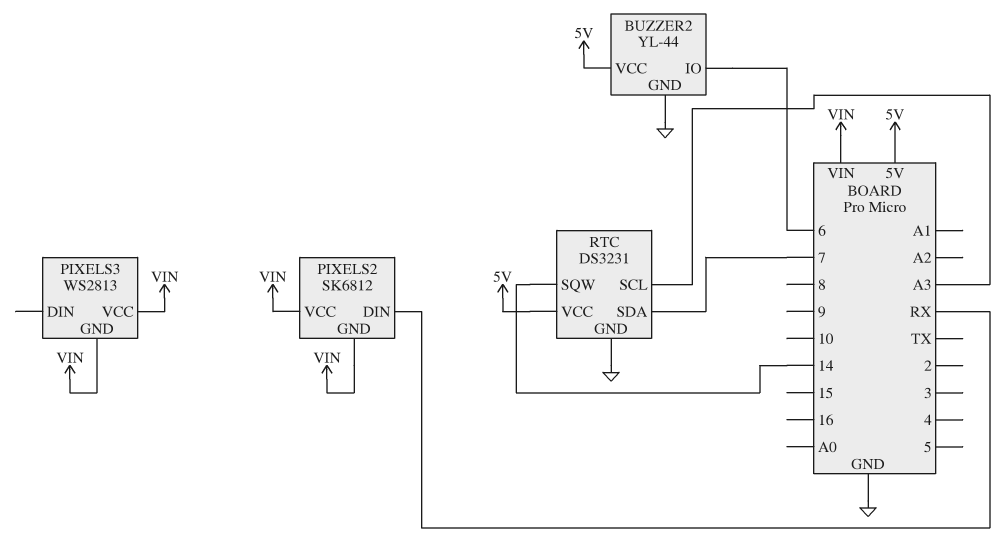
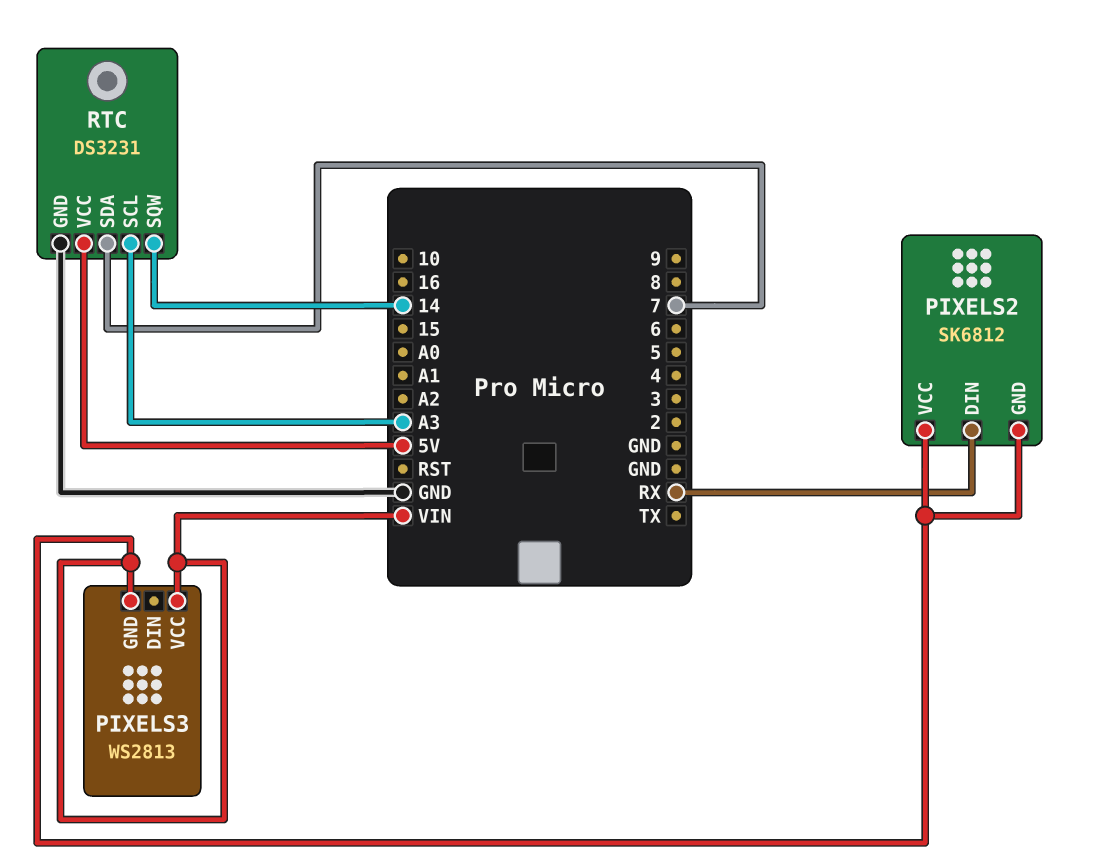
BUZZER2: YL-44 -> none
BUZZER2 pin GND: GND -> none
BUZZER2 pin IO: 6 -> none
BUZZER2 pin VCC: 5V -> none

